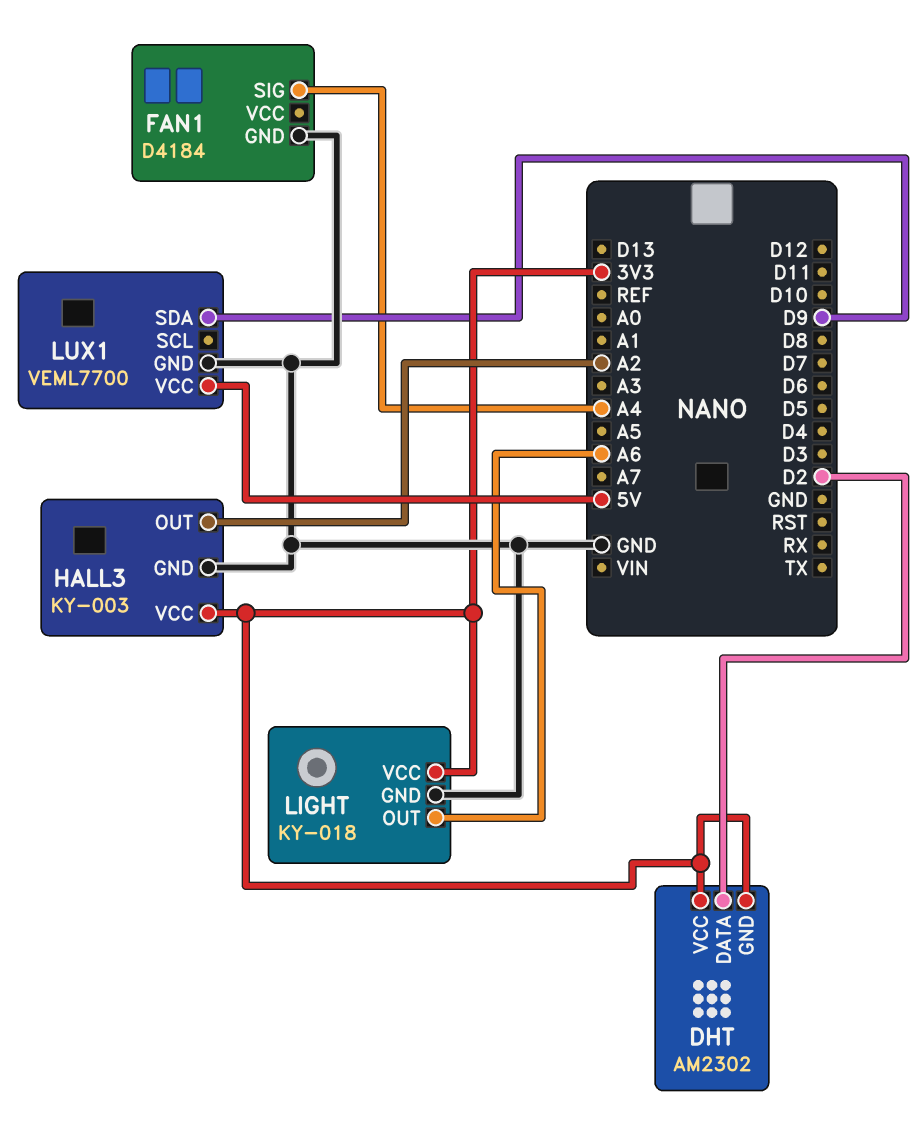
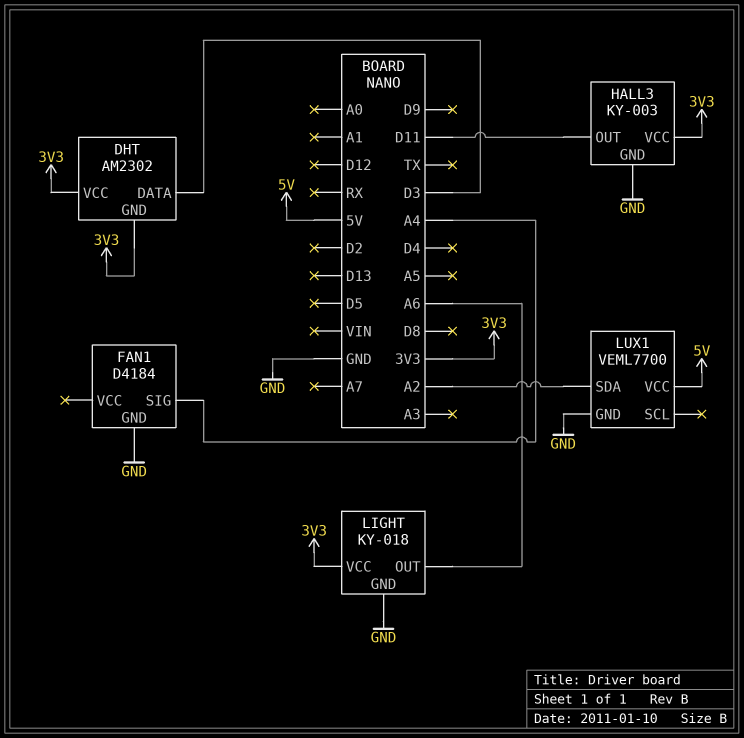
DHT pin DATA: D2 -> D3
HALL3 pin OUT: A2 -> D11
LUX1 pin SDA: D9 -> A2

